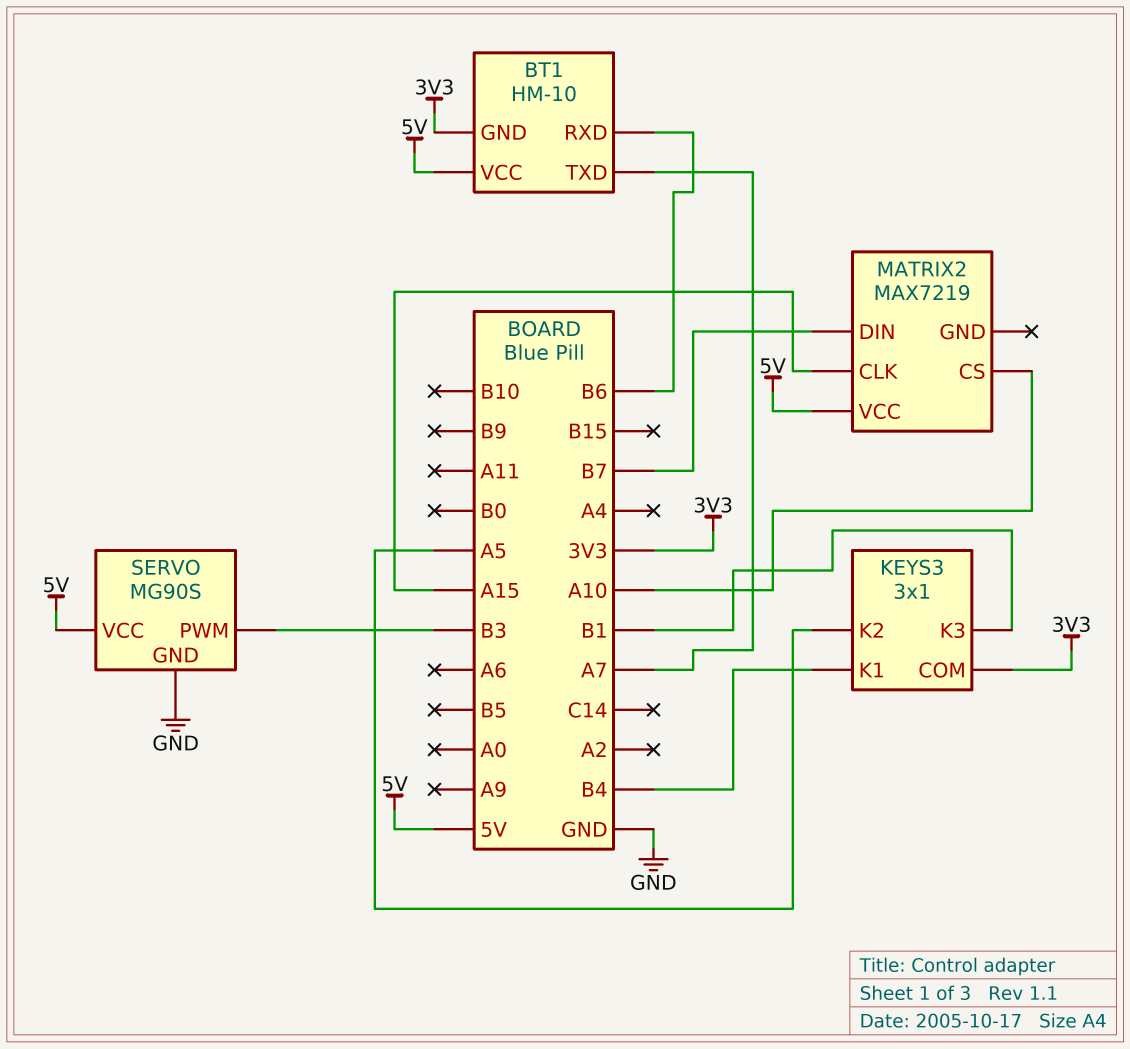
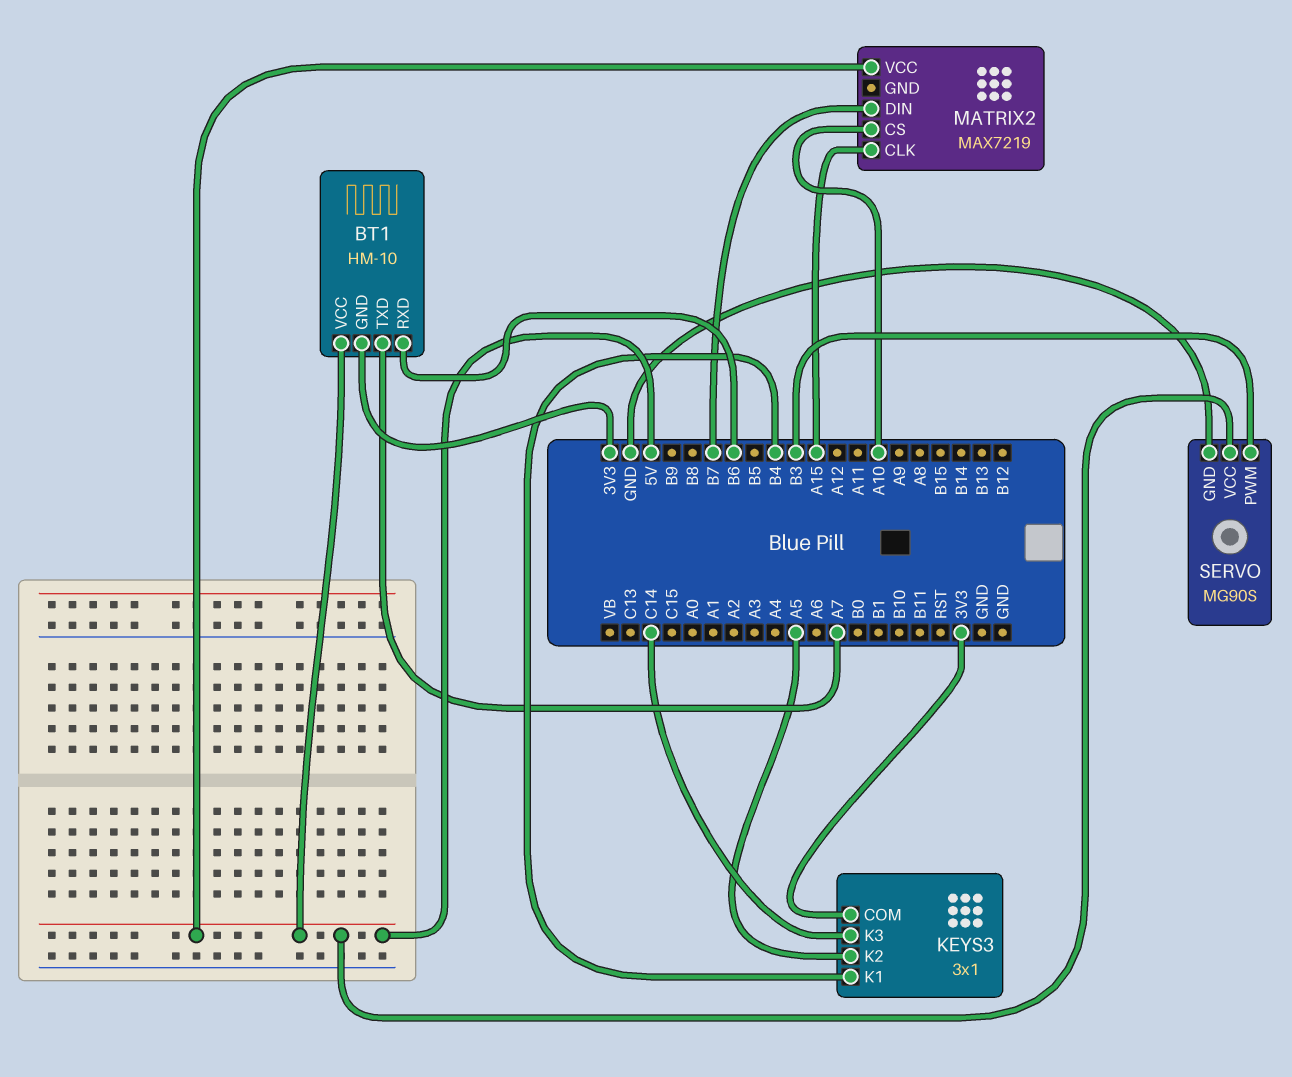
KEYS3 pin K3: B1 -> C14

